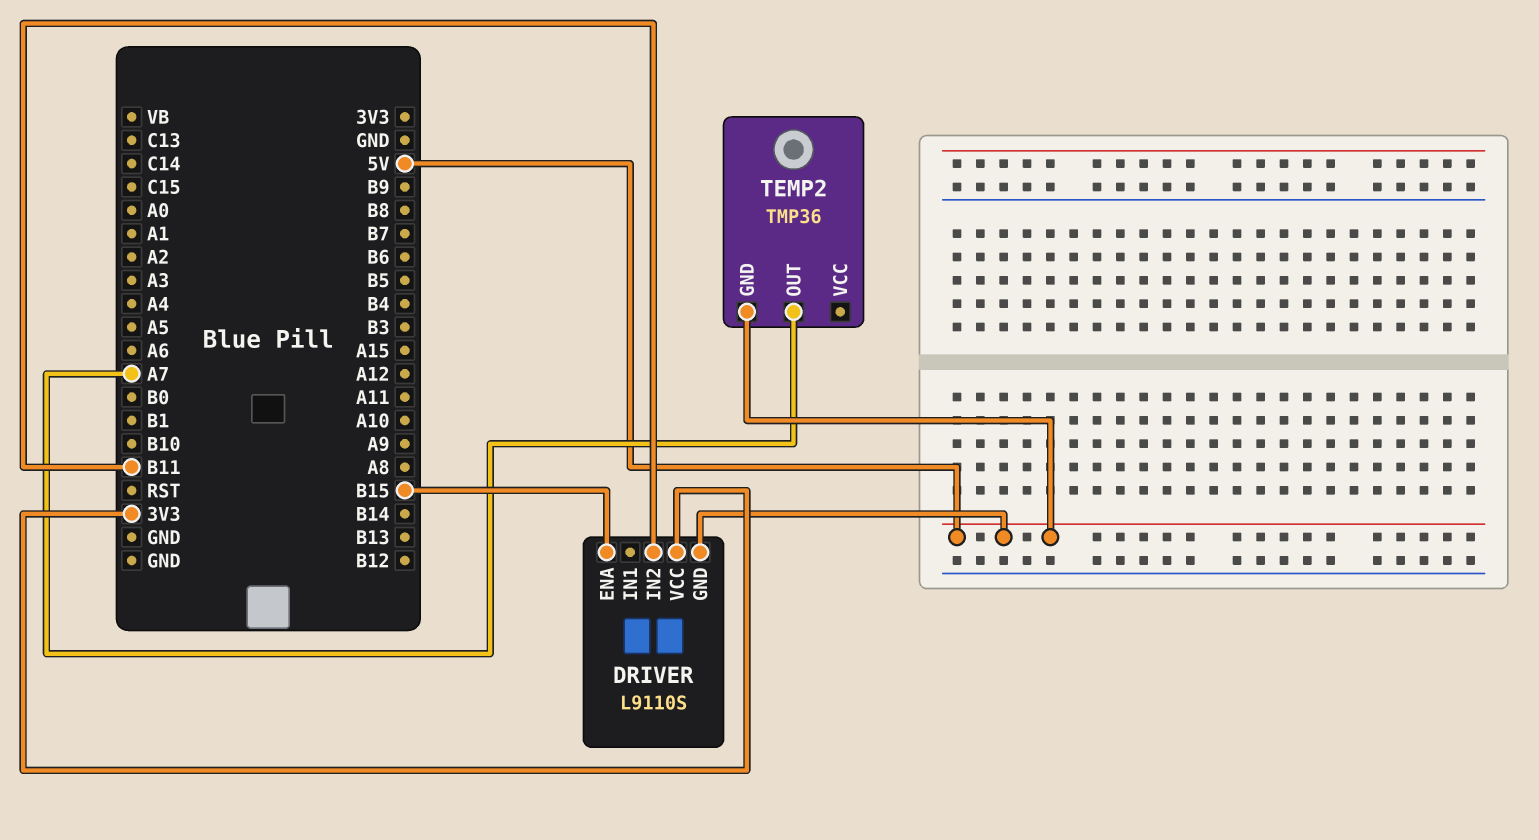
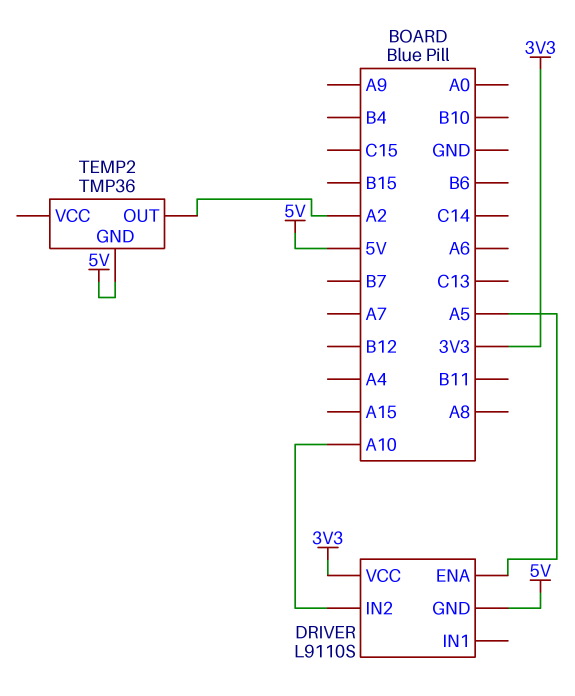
DRIVER pin ENA: B15 -> A5
DRIVER pin IN2: B11 -> A10
TEMP2 pin OUT: A7 -> A2

